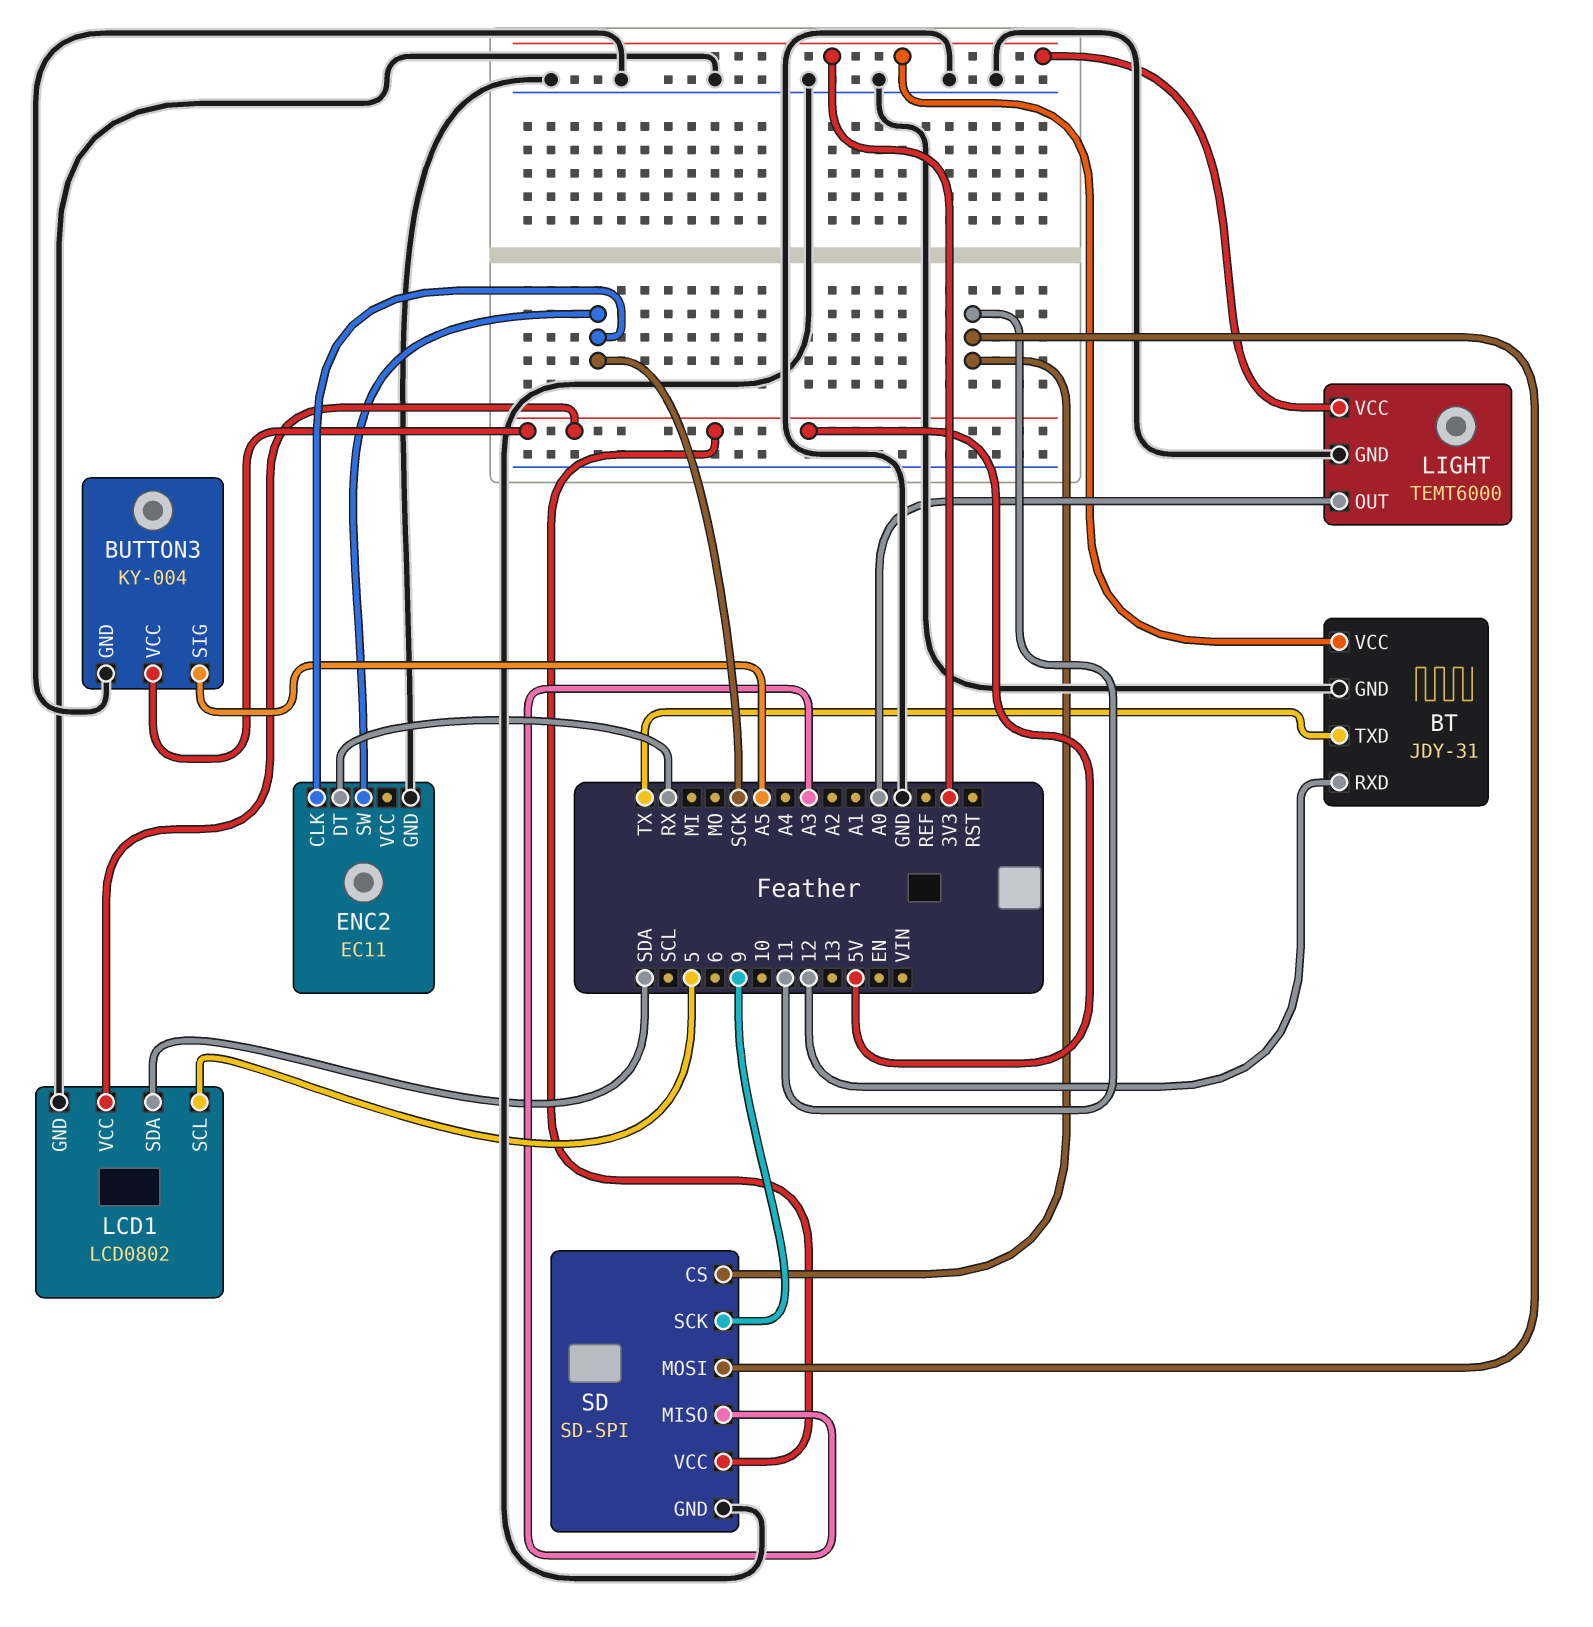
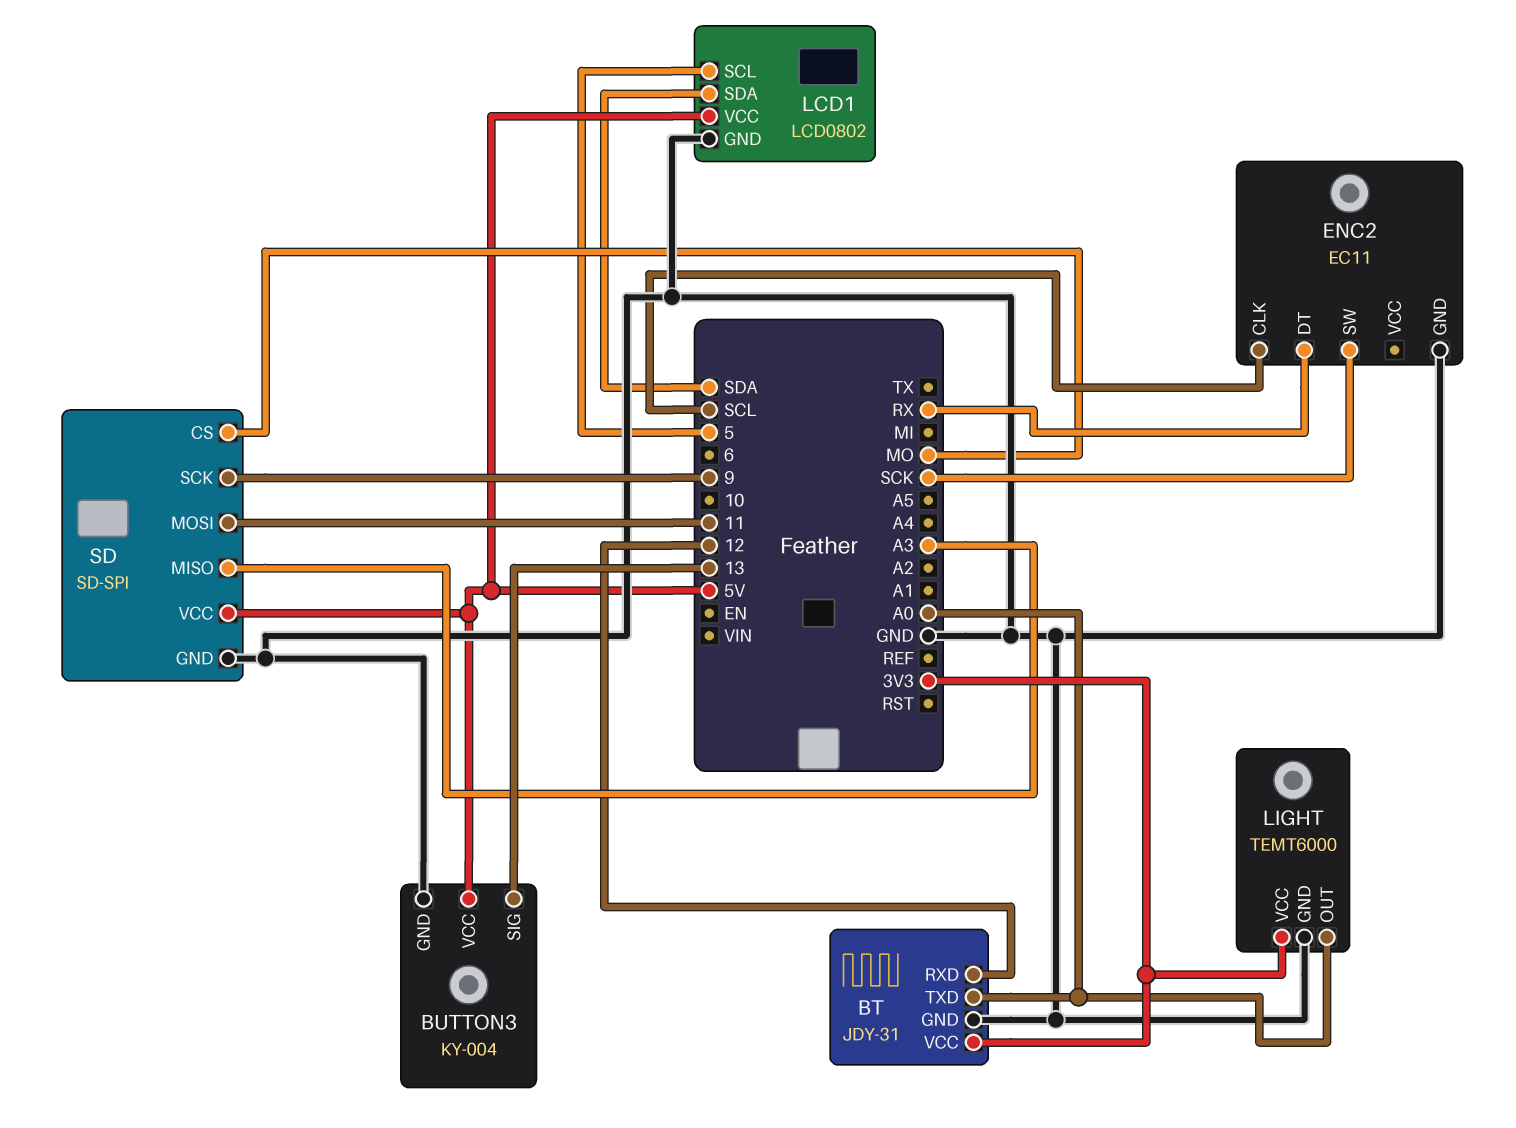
BT pin TXD: TX -> A0
BUTTON3 pin SIG: A5 -> 13
ENC2 pin CLK: SCK -> SCL
SD pin CS: 11 -> MO

